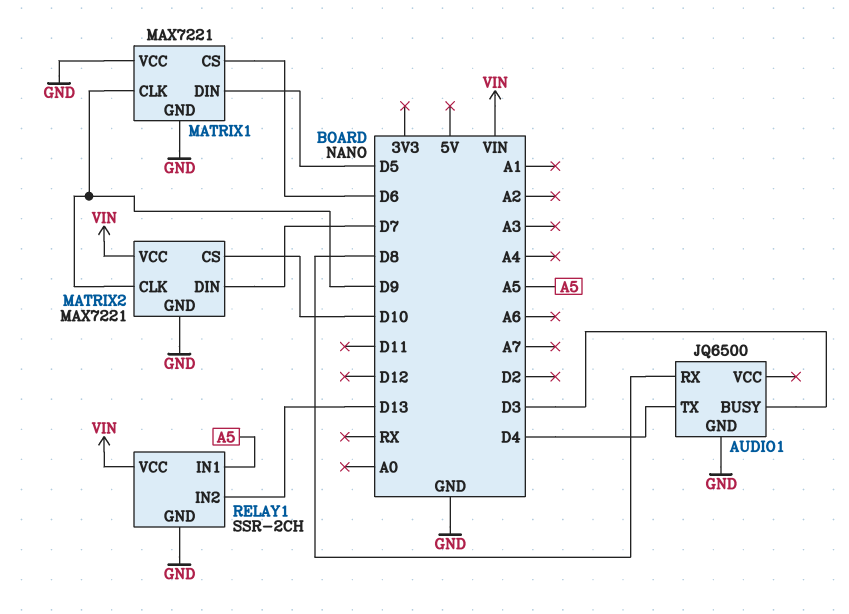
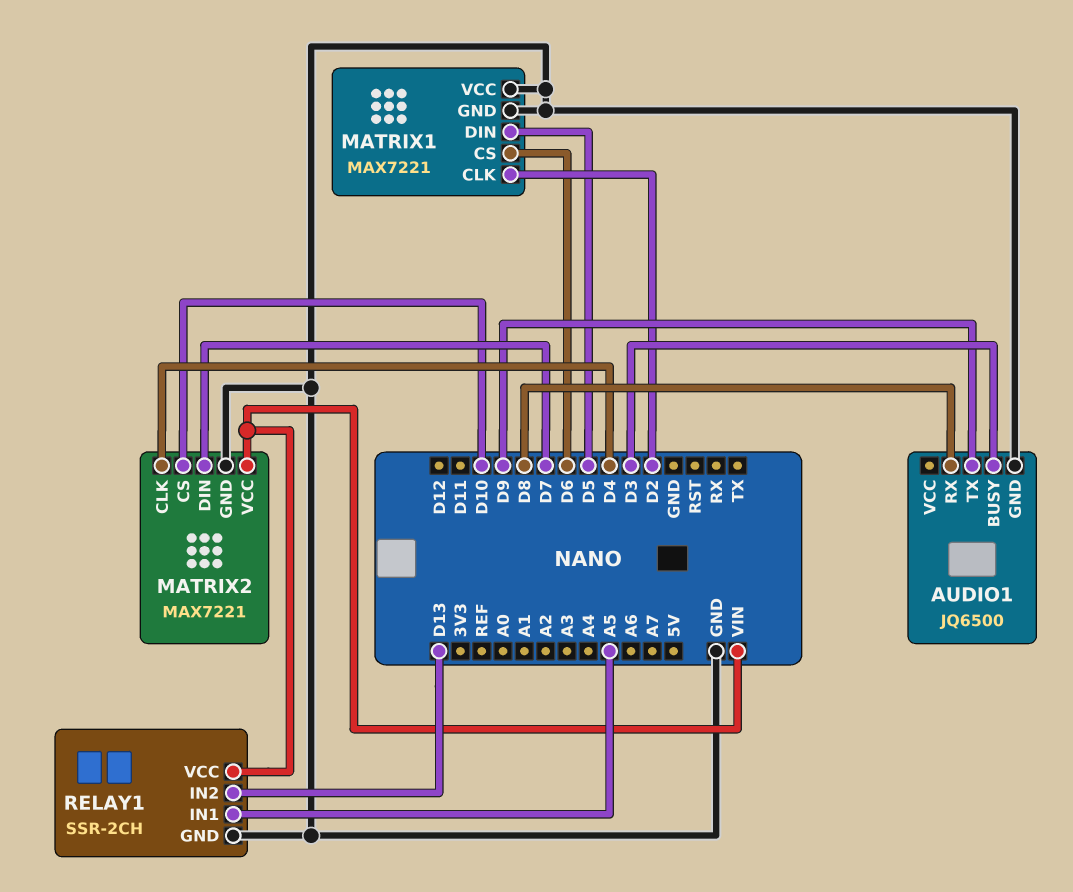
AUDIO1 pin TX: D4 -> D9
MATRIX1 pin CLK: D9 -> D2
MATRIX2 pin CLK: D9 -> D4

